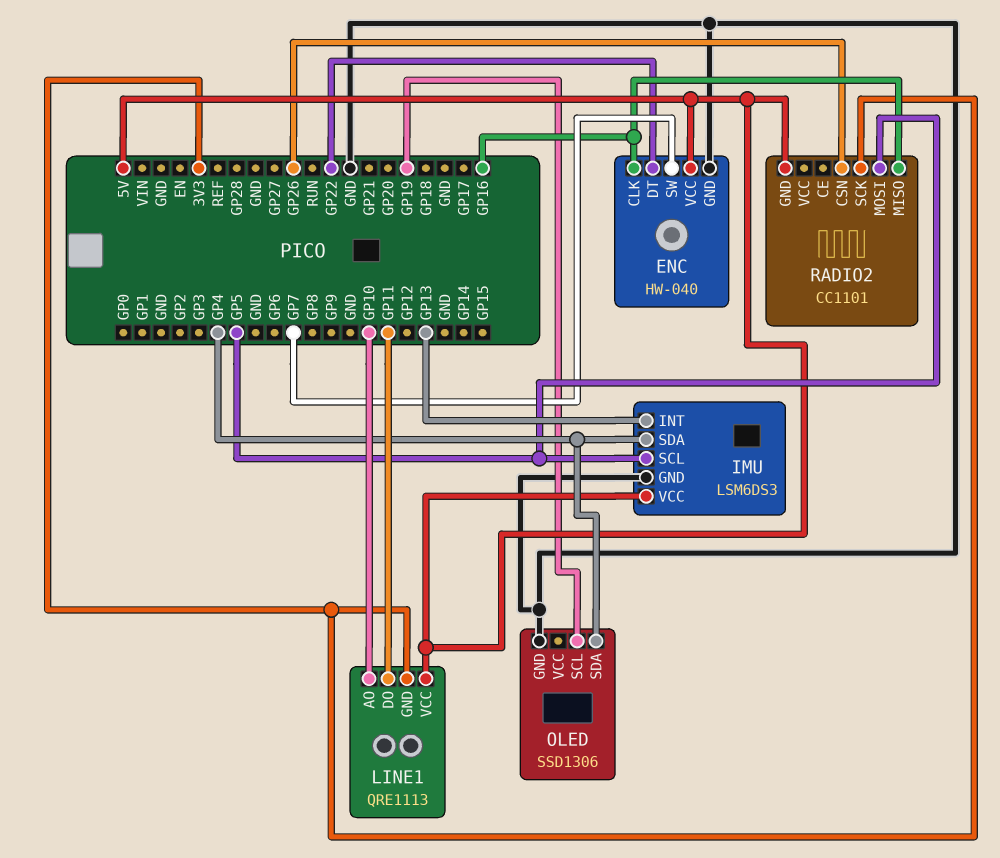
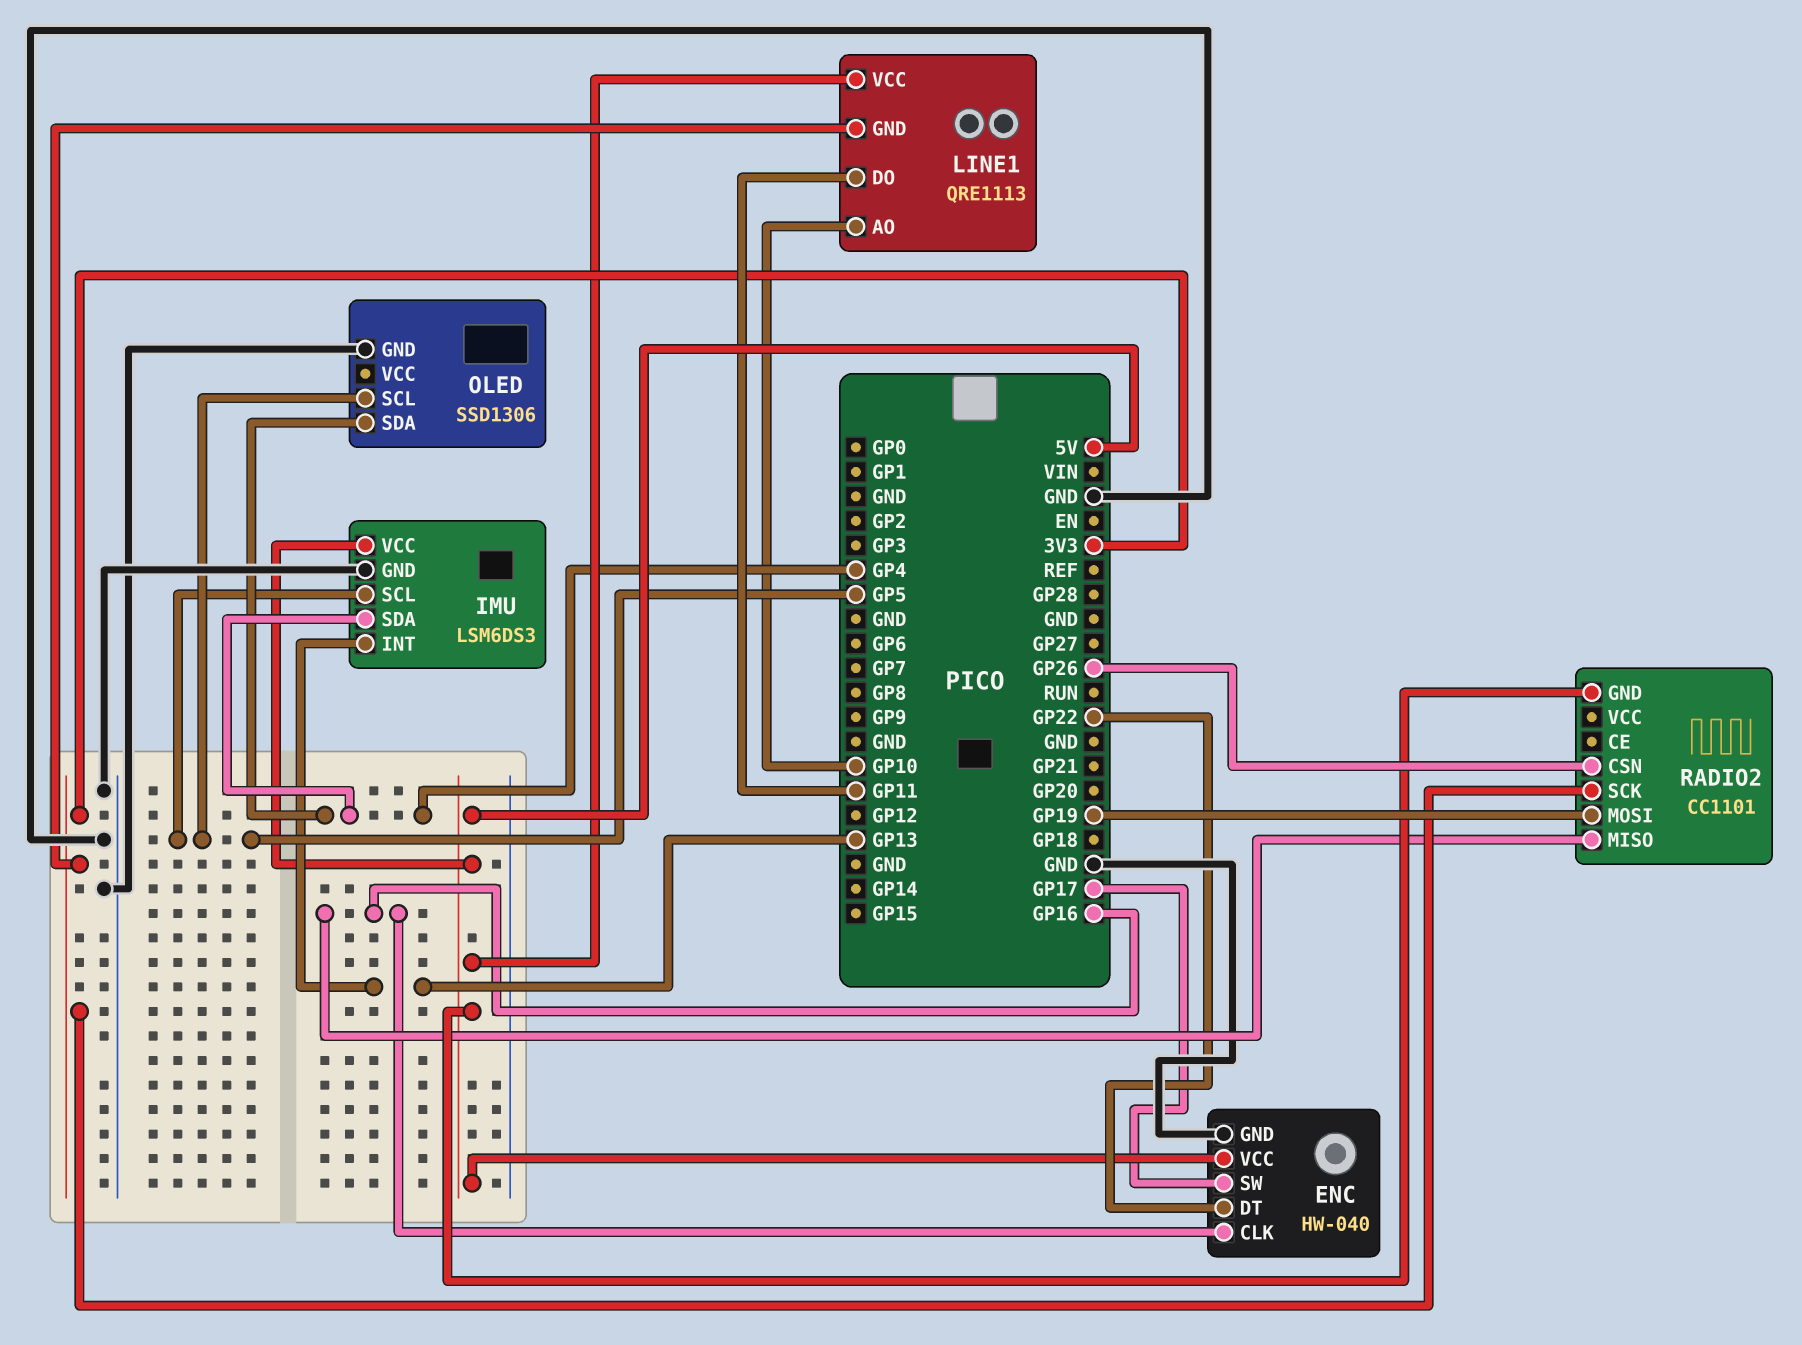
ENC pin SW: GP7 -> GP17
OLED pin SCL: GP19 -> GP5
RADIO2 pin MOSI: GP5 -> GP19

